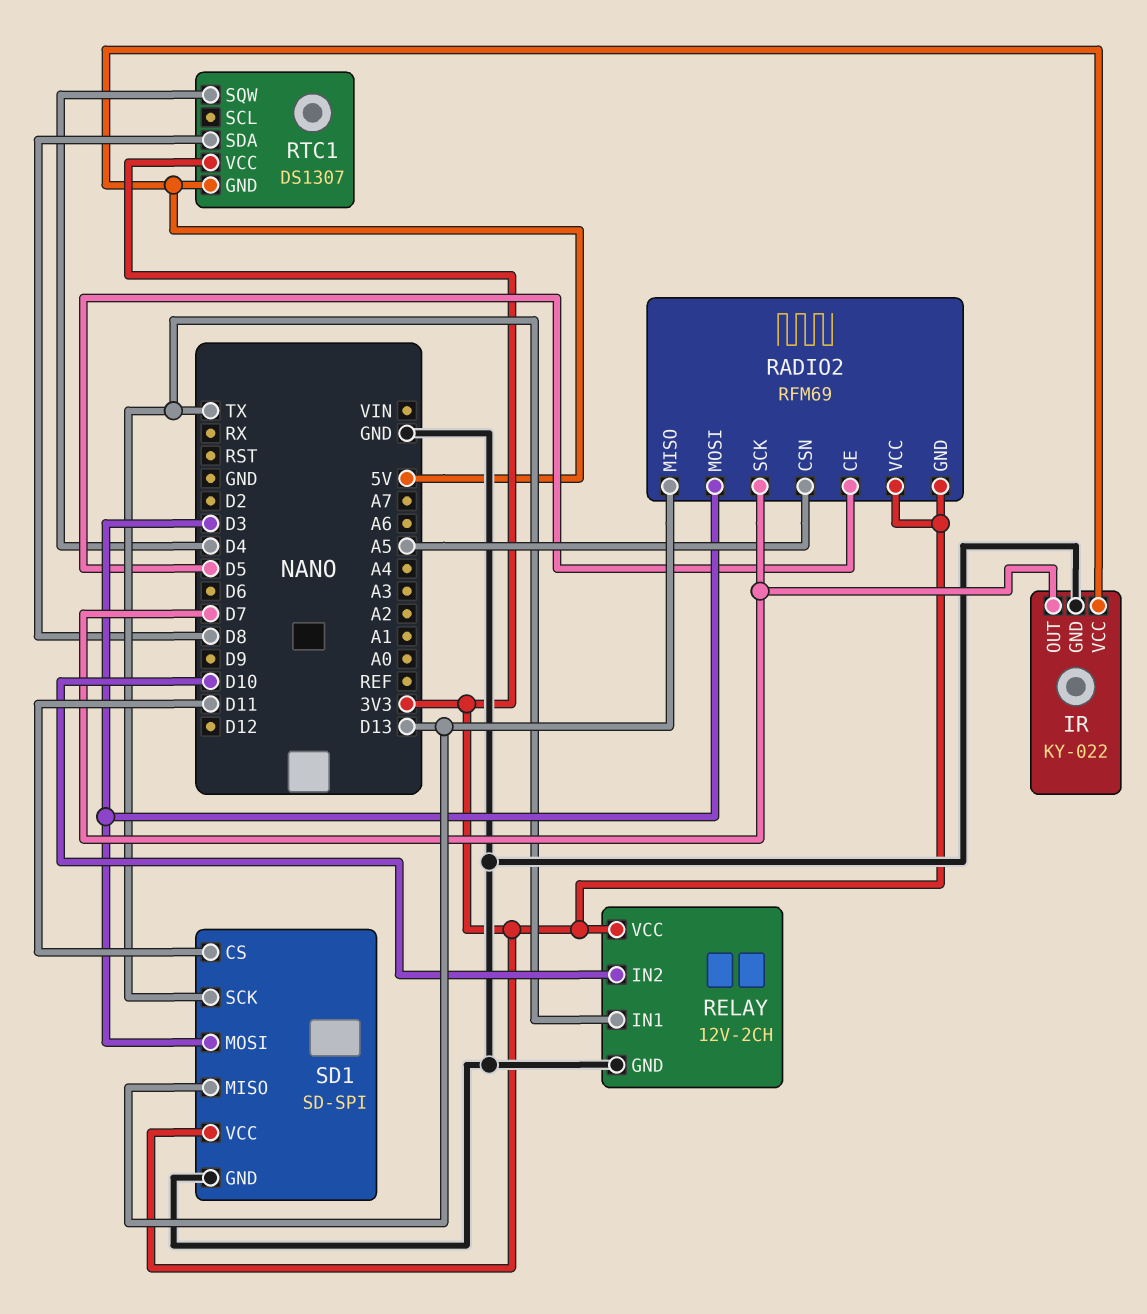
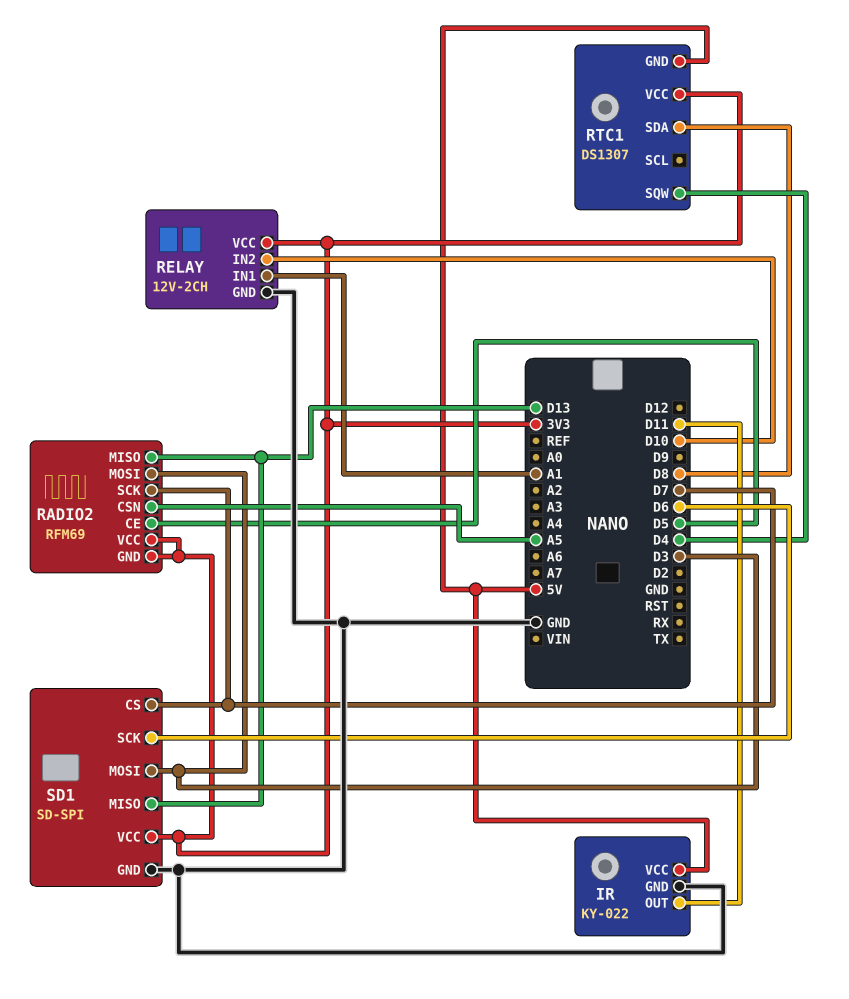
IR pin OUT: D7 -> D11
RELAY pin IN1: TX -> A1
SD1 pin CS: D11 -> D7
SD1 pin SCK: TX -> D6

